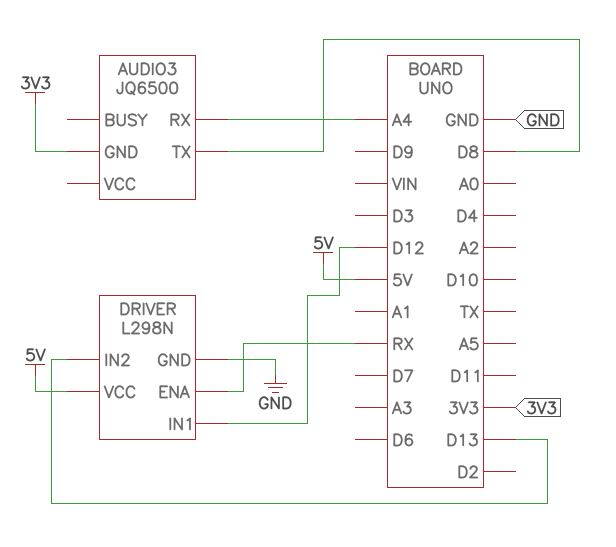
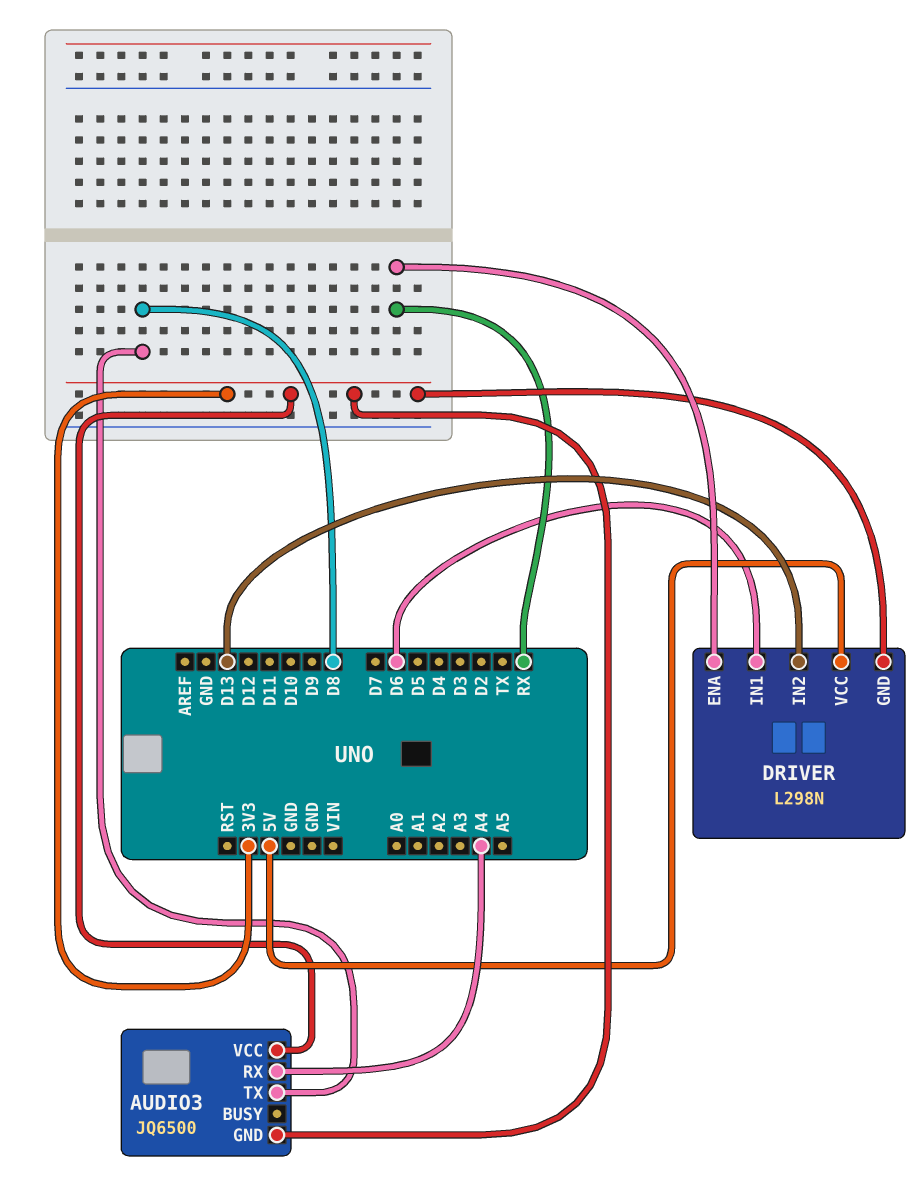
AUDIO3 pin VCC: none -> 3V3
DRIVER pin GND: GND -> 3V3
DRIVER pin IN1: D12 -> D6

